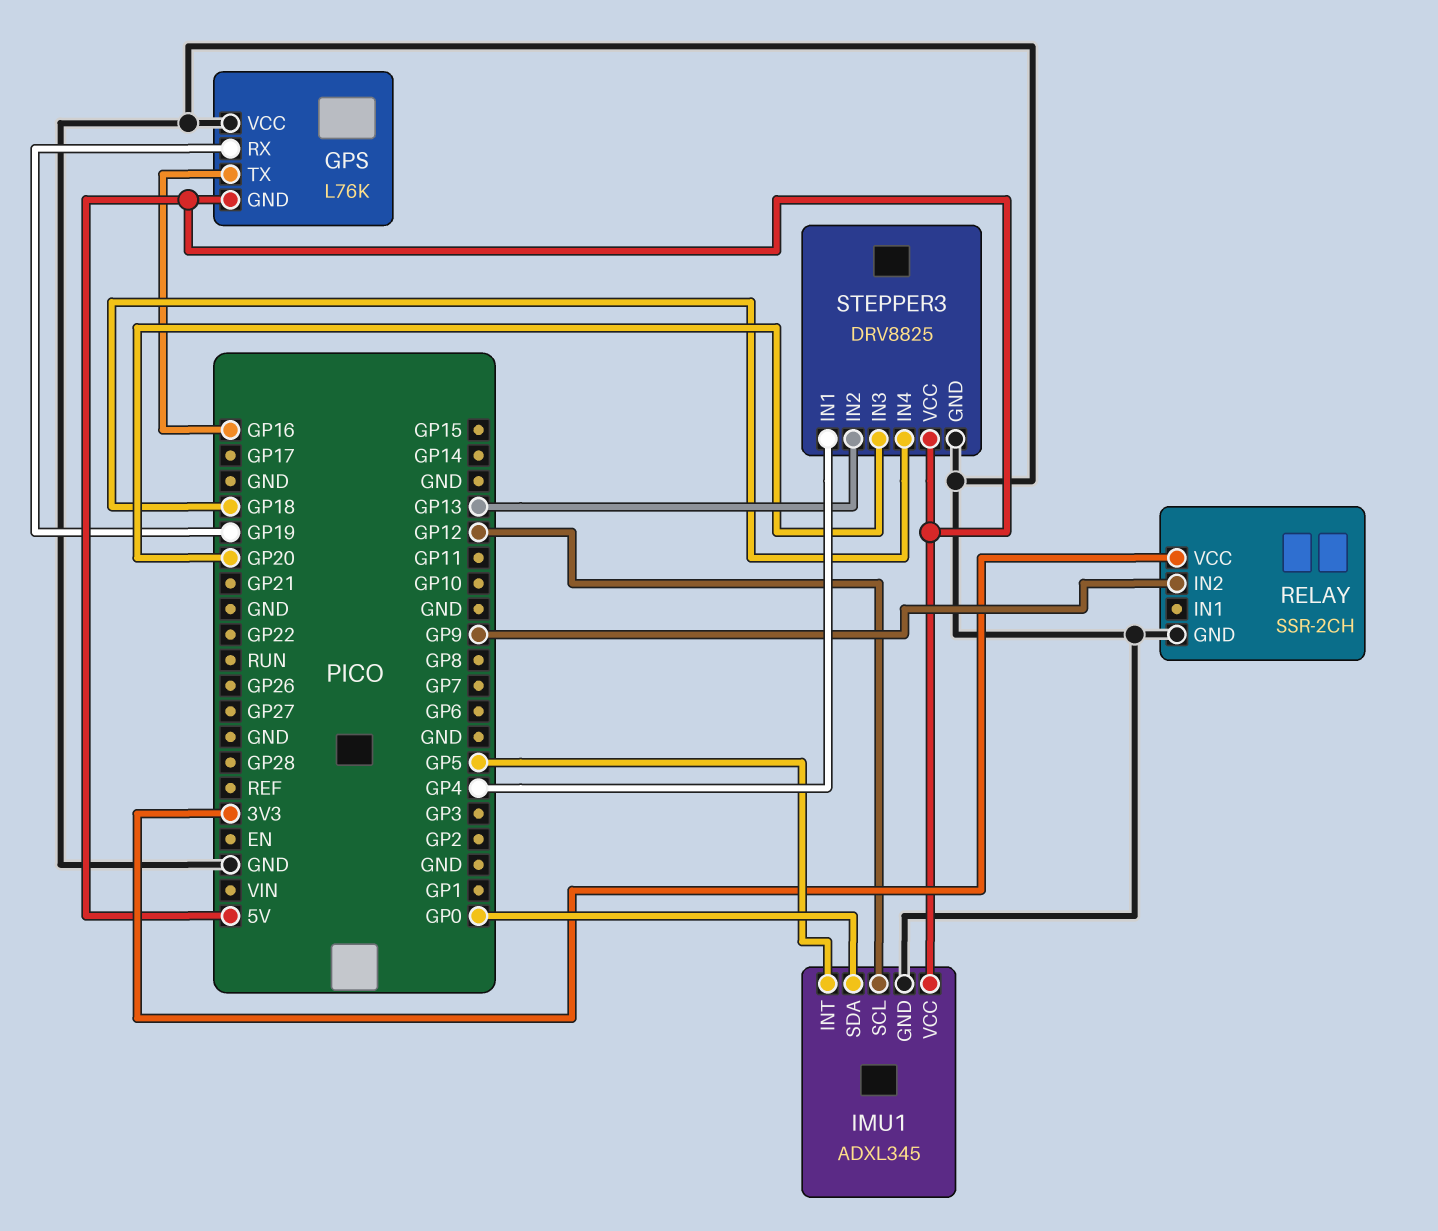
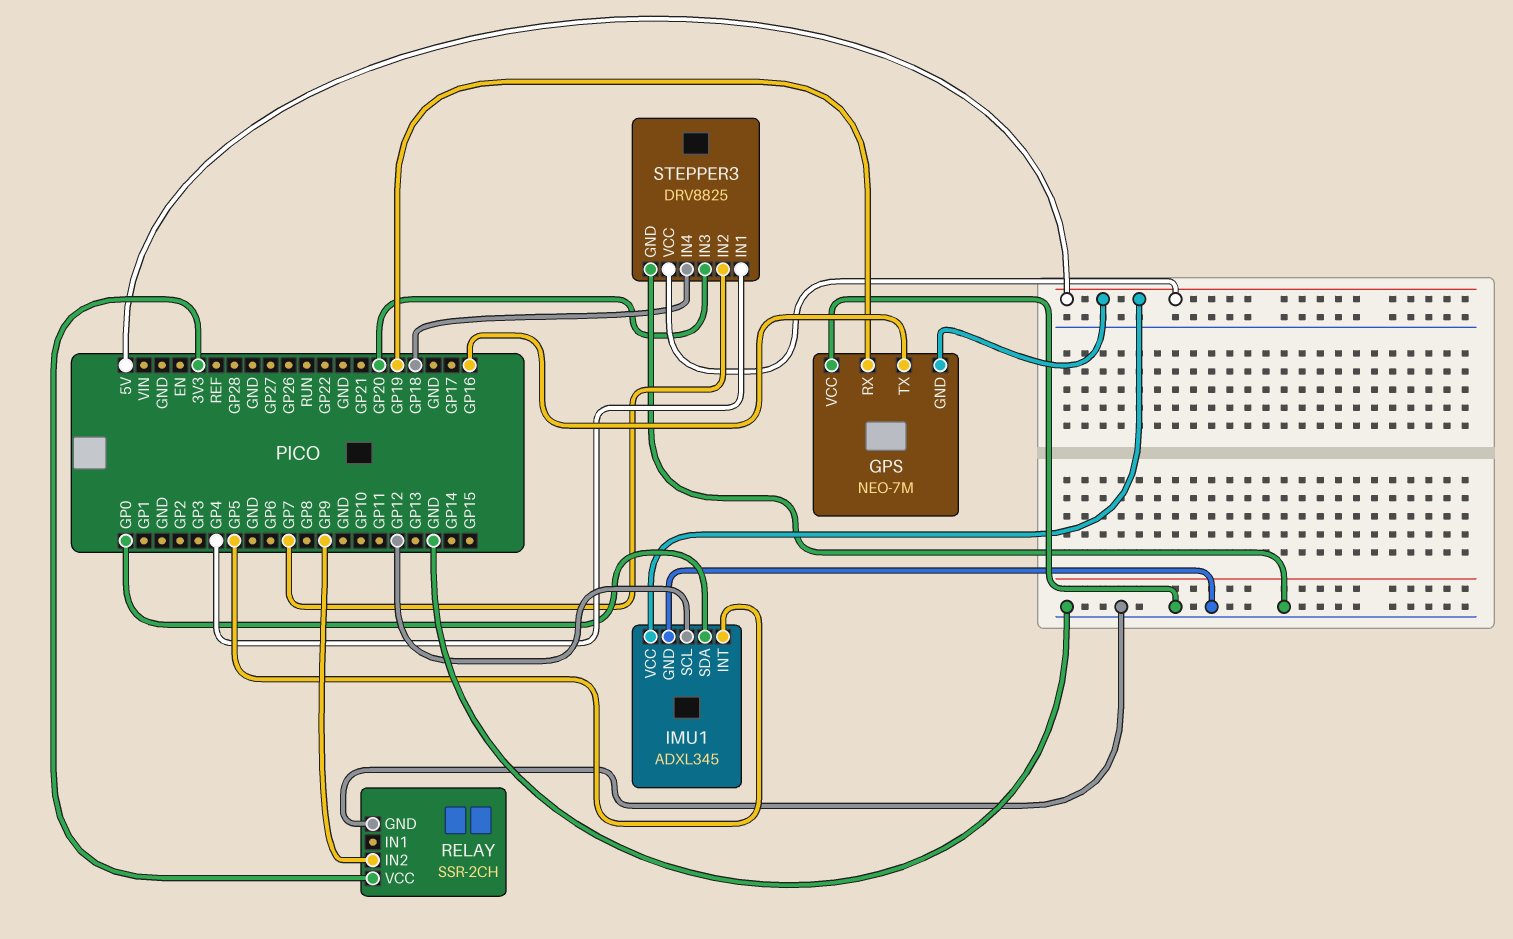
GPS: L76K -> NEO-7M
STEPPER3 pin IN2: GP13 -> GP7

